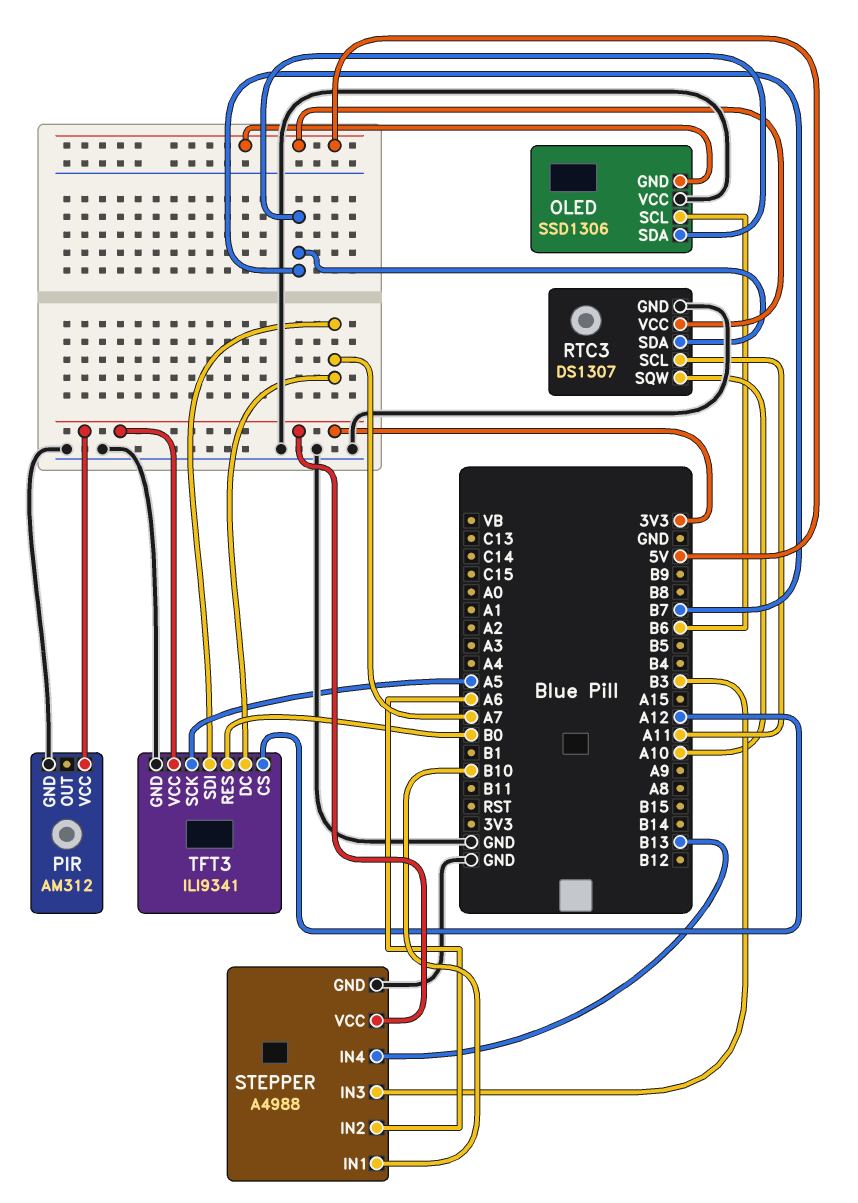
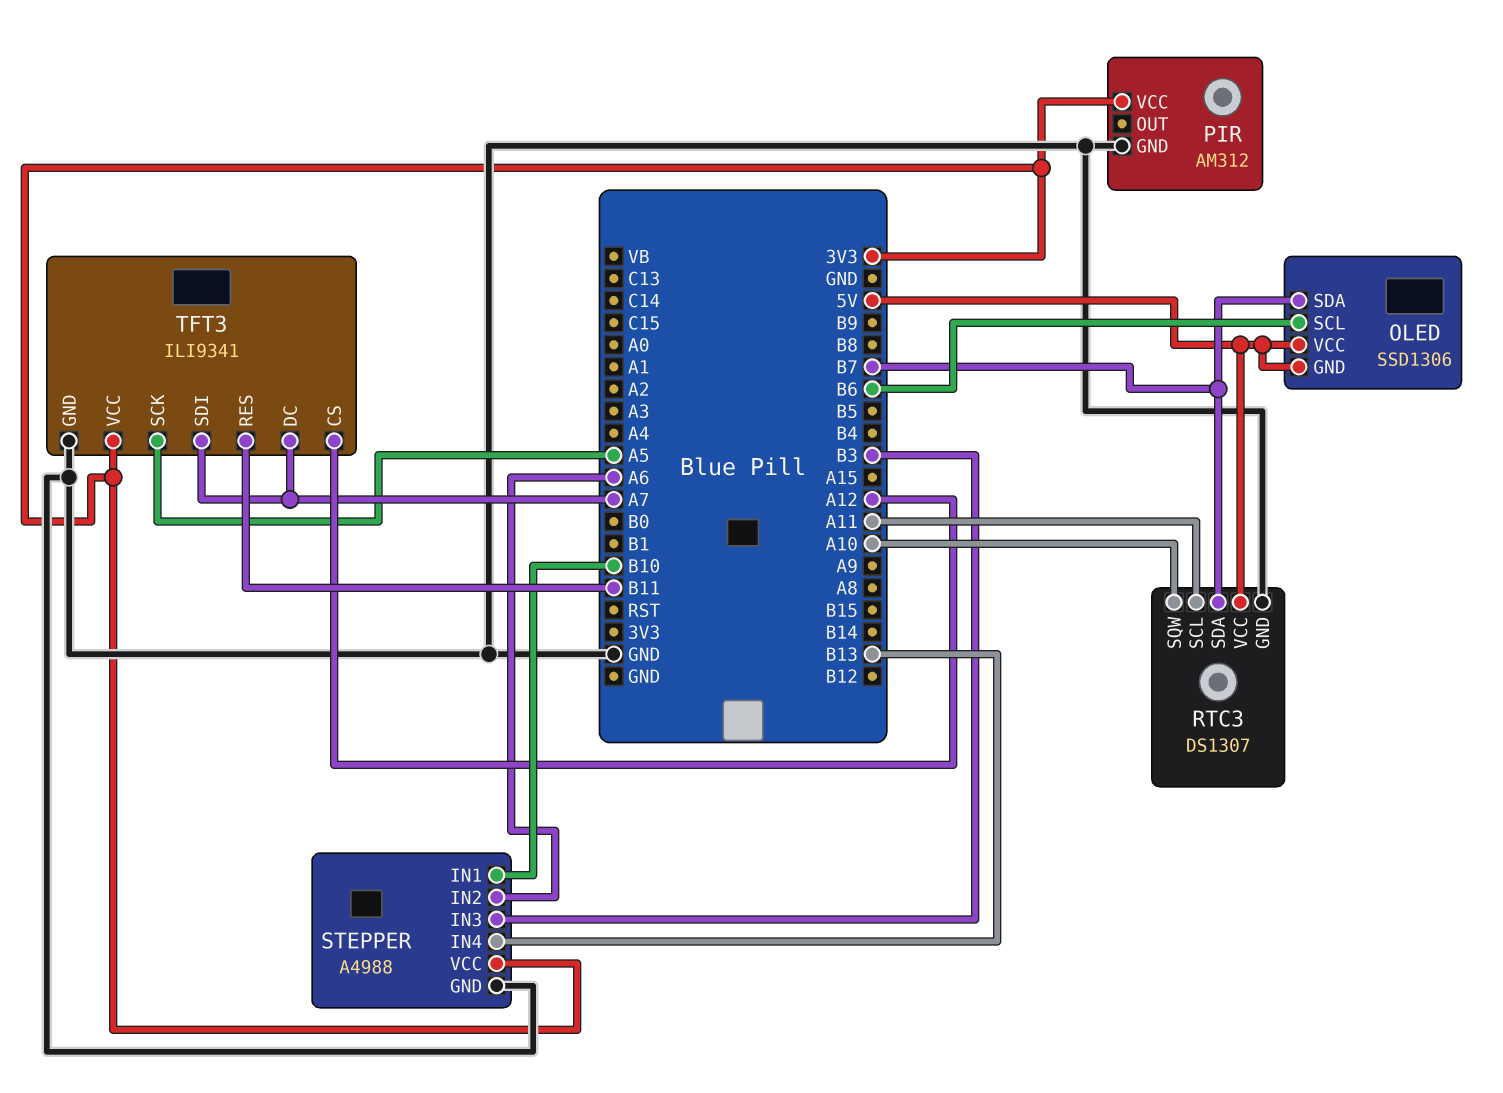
OLED pin VCC: GND -> 5V
TFT3 pin RES: B0 -> B11

